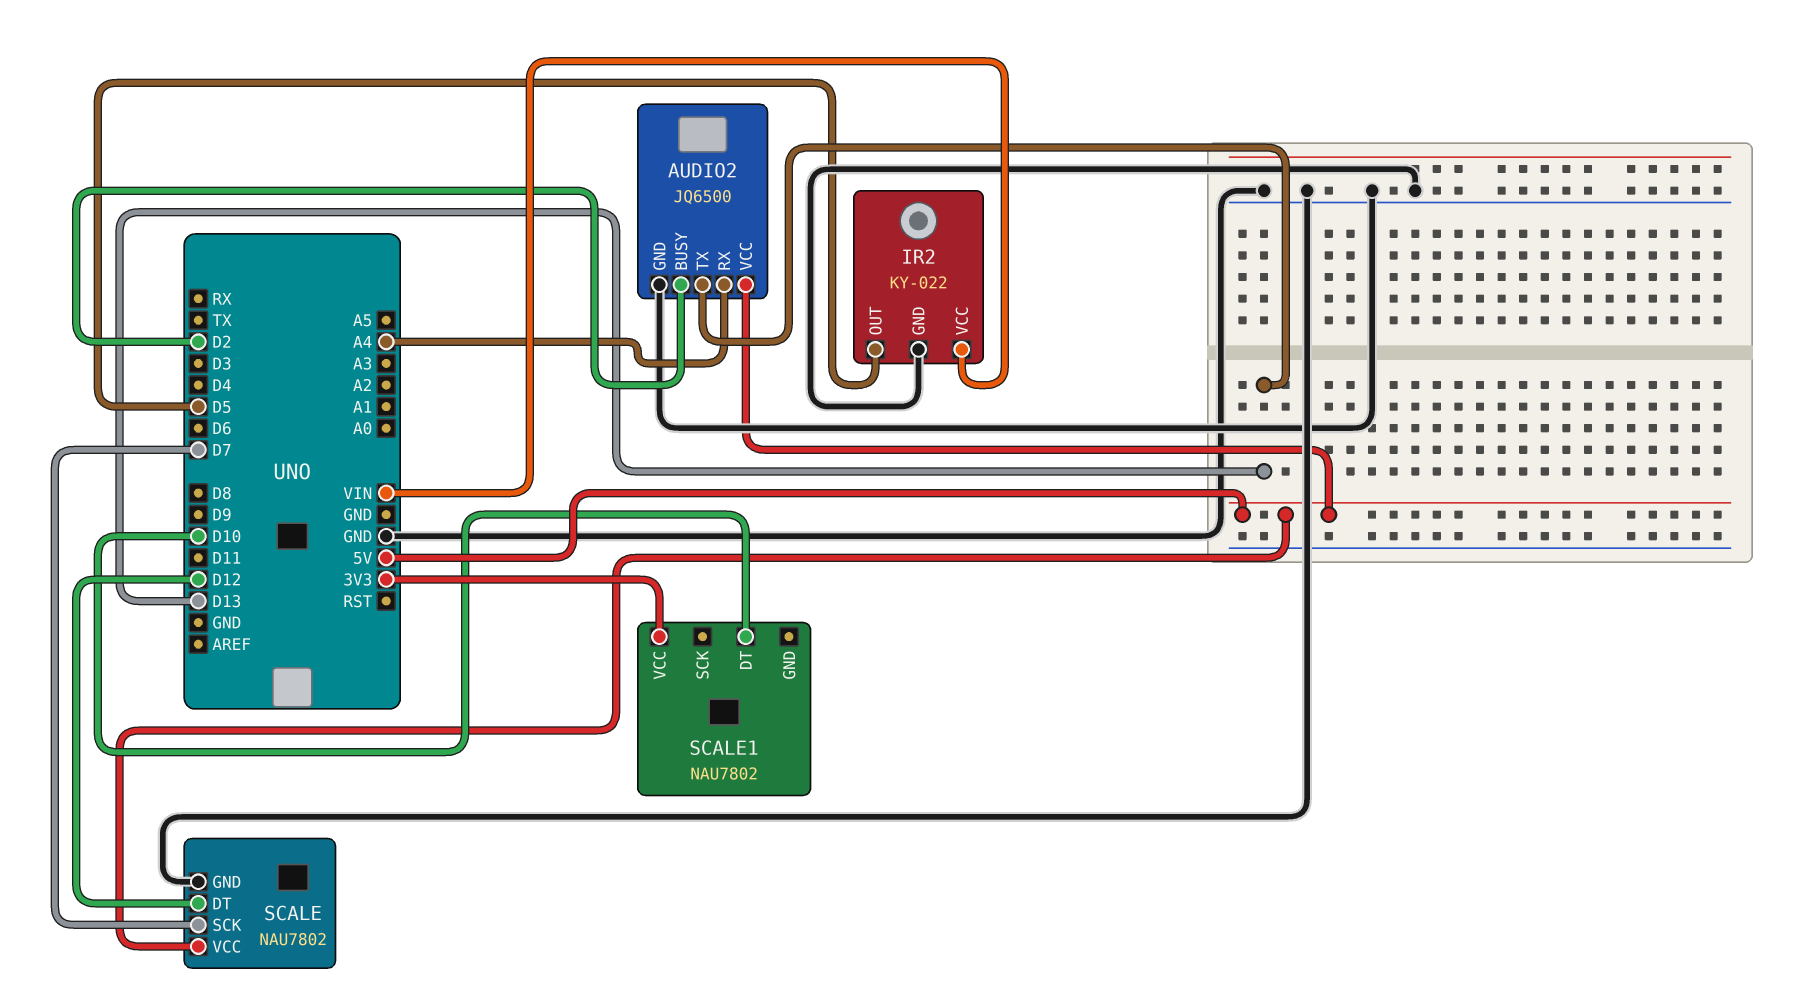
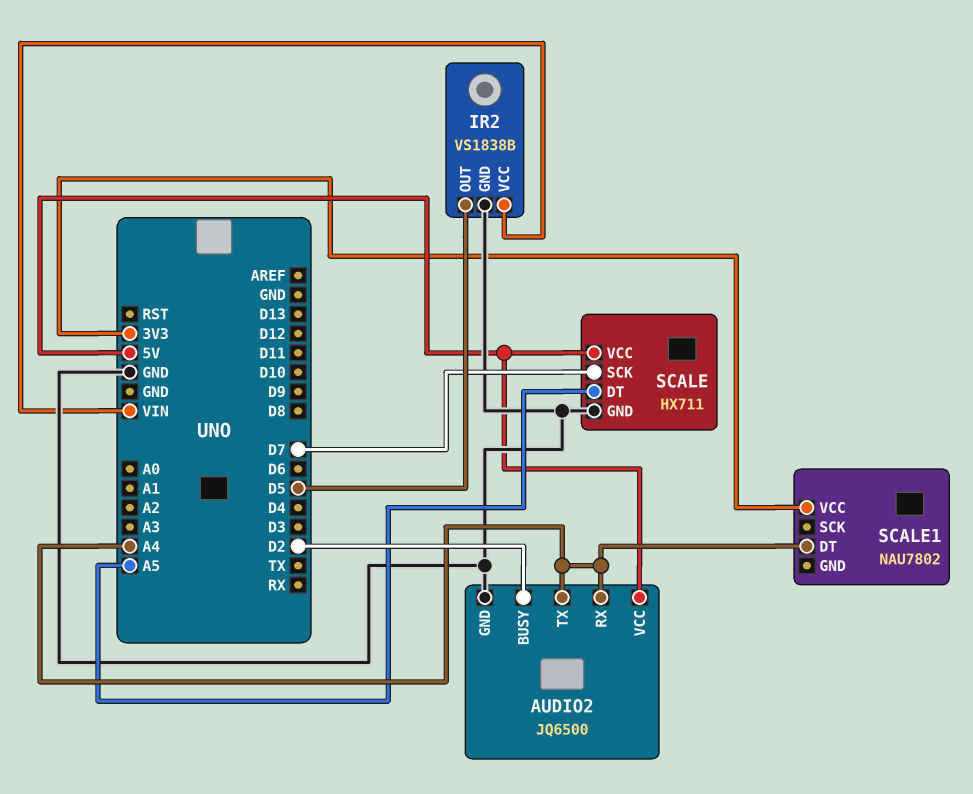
AUDIO2 pin TX: D13 -> A4
IR2: KY-022 -> VS1838B
SCALE: NAU7802 -> HX711
SCALE pin DT: D12 -> A5
SCALE1 pin DT: D10 -> A4

